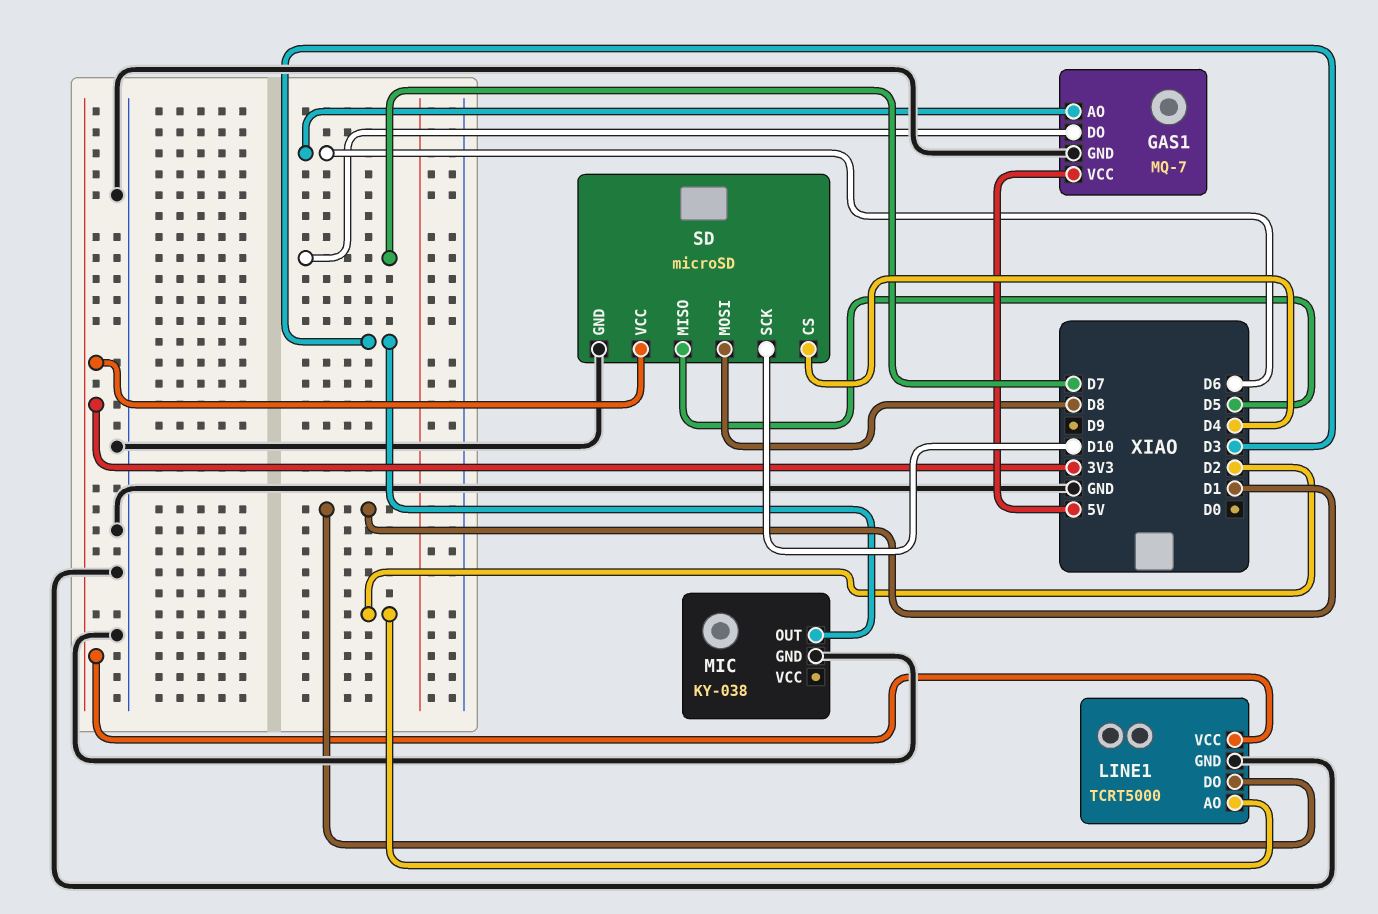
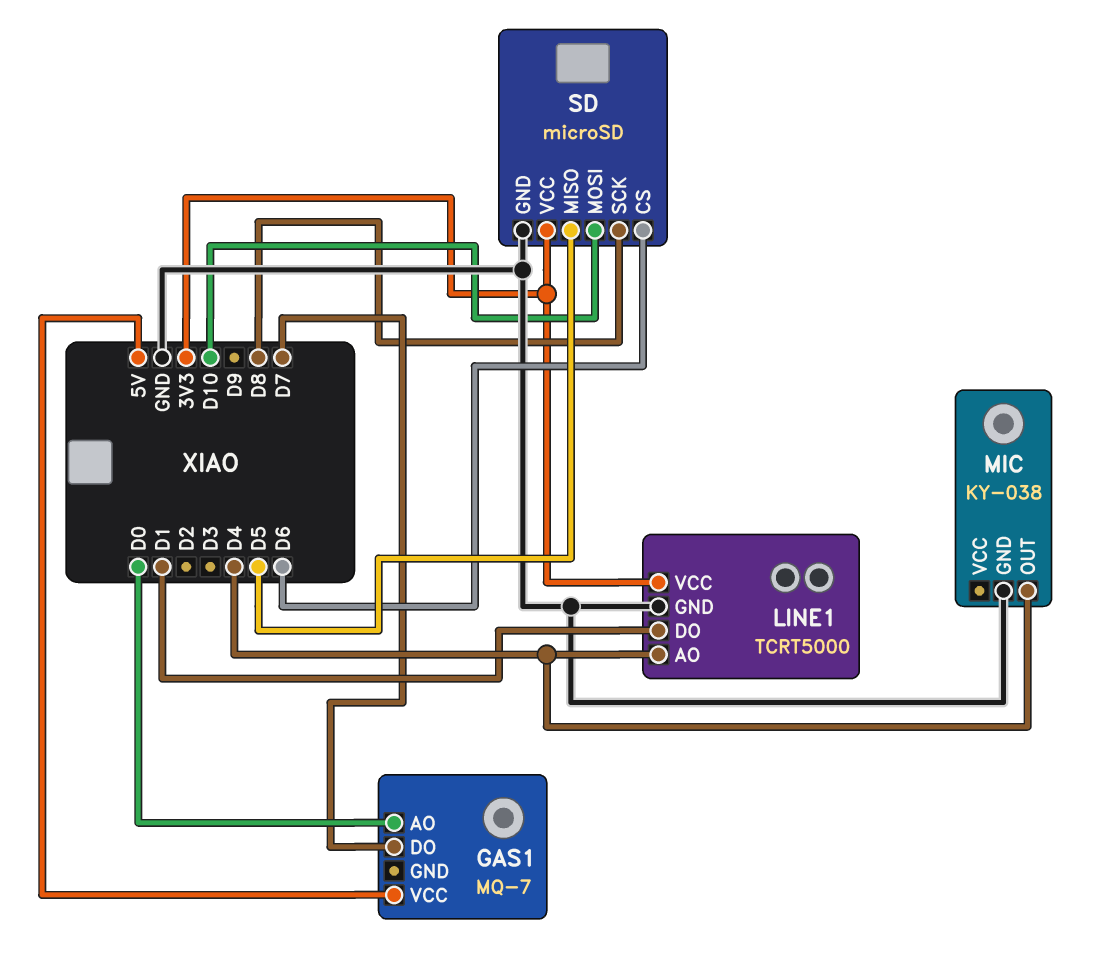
GAS1 pin AO: D6 -> D0
GAS1 pin GND: GND -> none
LINE1 pin AO: D2 -> D4
MIC pin OUT: D3 -> D4
SD pin CS: D4 -> D6
SD pin MOSI: D8 -> D10
SD pin SCK: D10 -> D8

